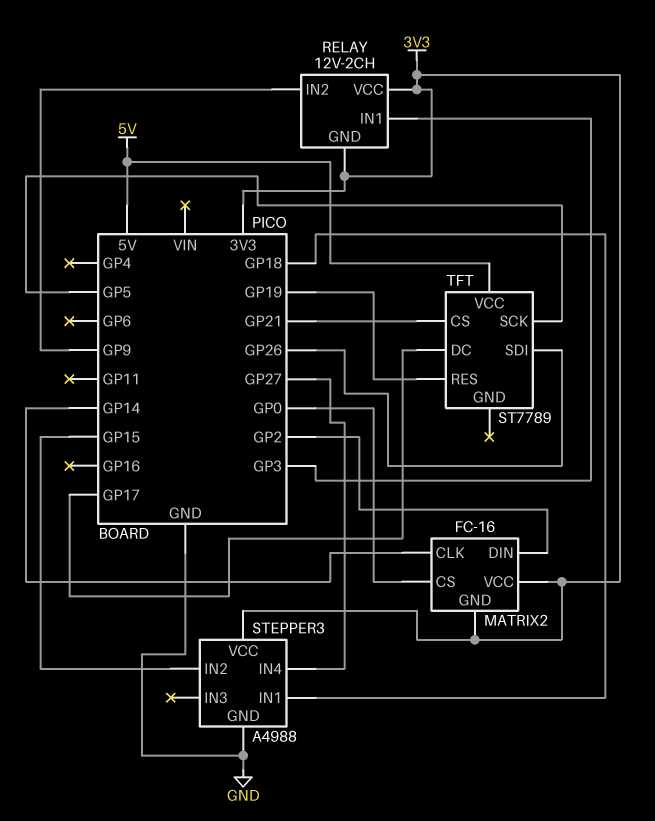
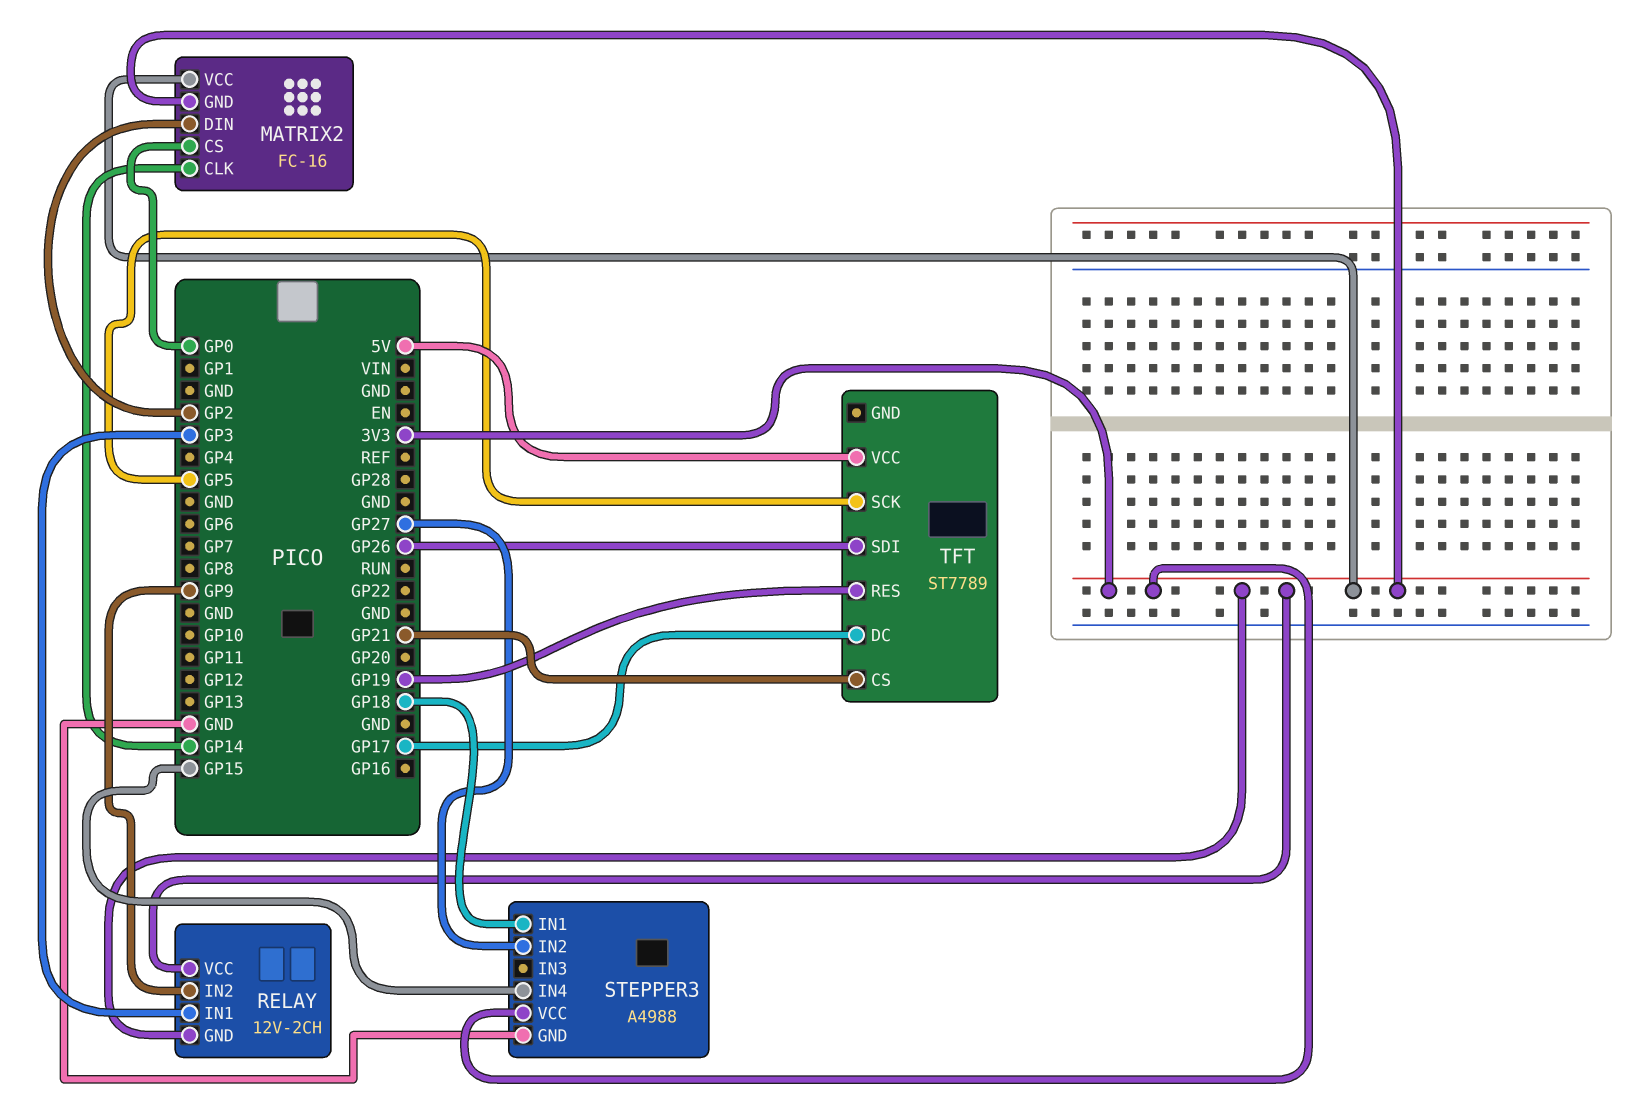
STEPPER3 pin IN2: GP15 -> GP27
STEPPER3 pin IN4: GP27 -> GP15

